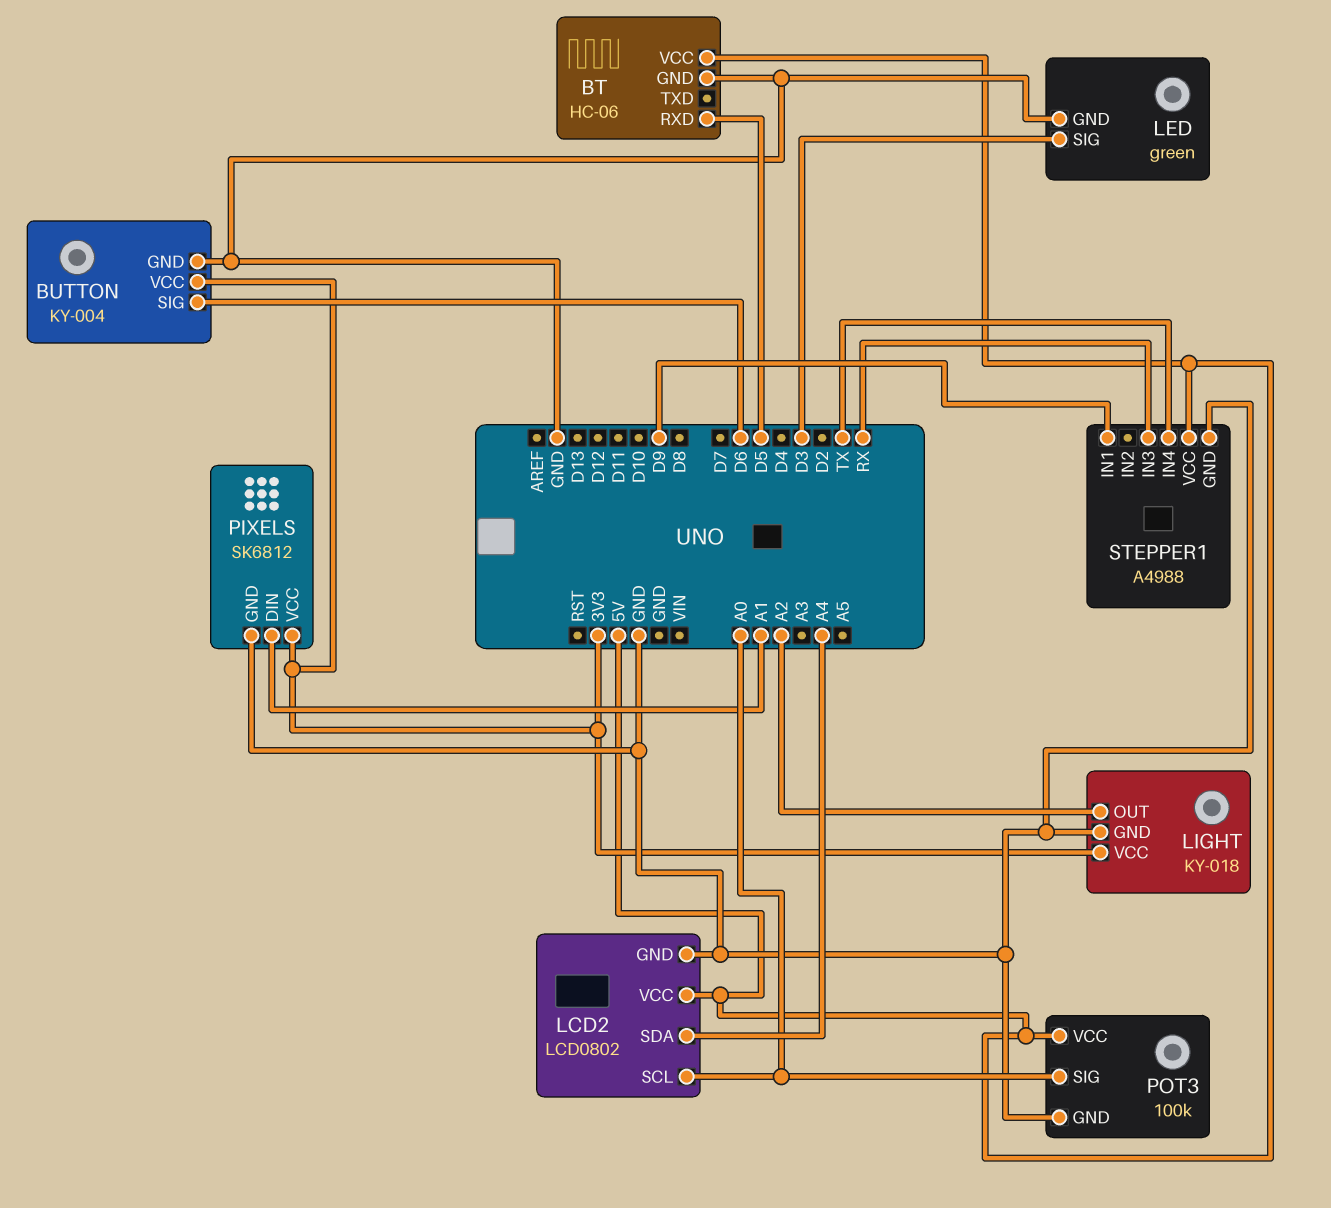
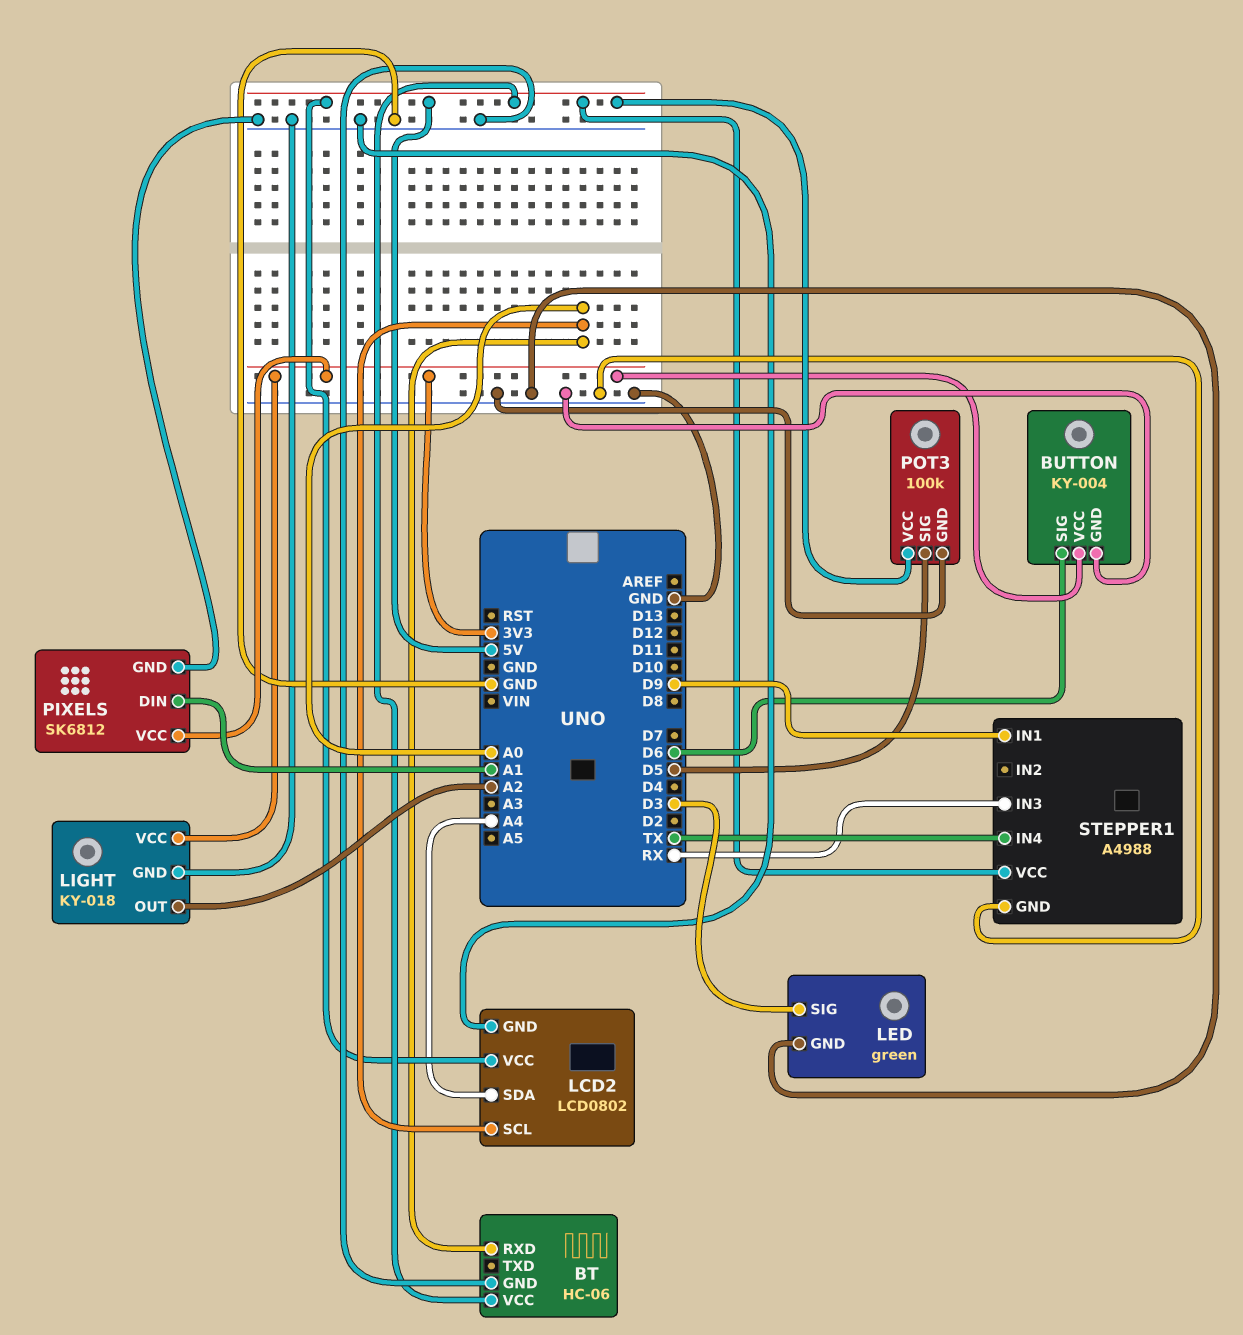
BT pin RXD: D5 -> A0
POT3 pin SIG: A0 -> D5

